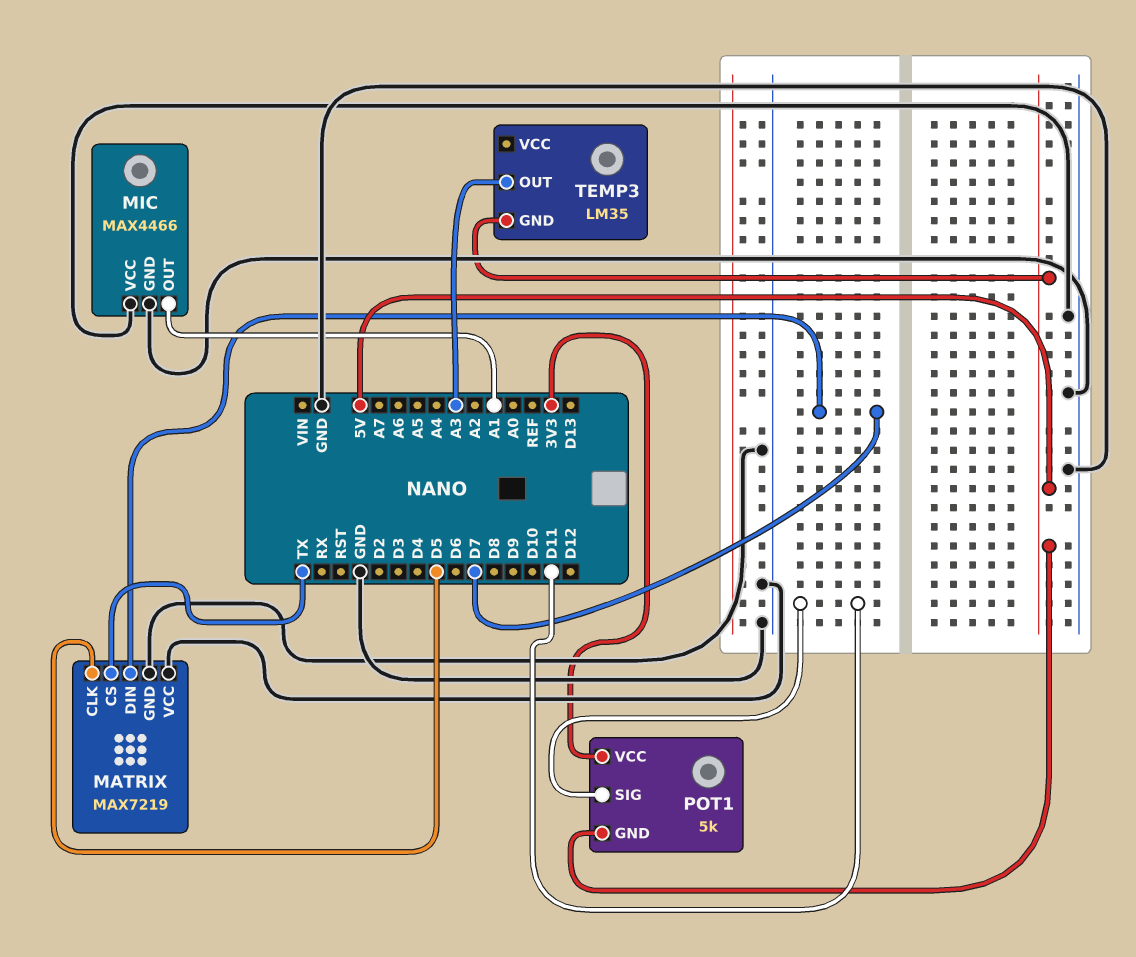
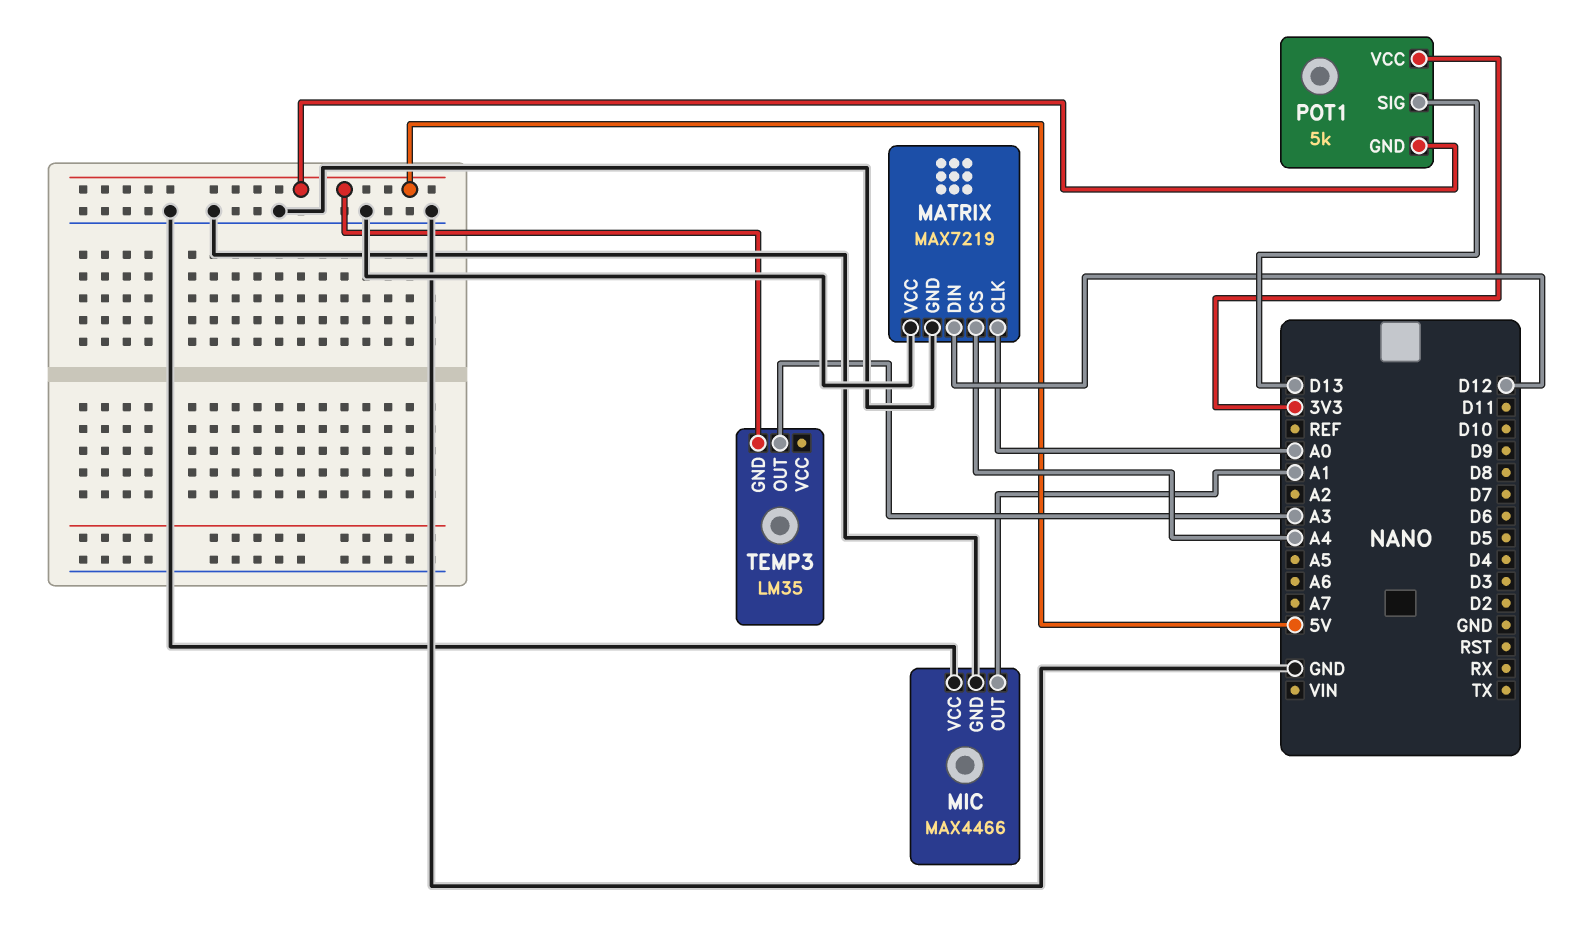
MATRIX pin CLK: D5 -> A0
MATRIX pin CS: TX -> A4
MATRIX pin DIN: D7 -> D12
POT1 pin SIG: D11 -> D13

